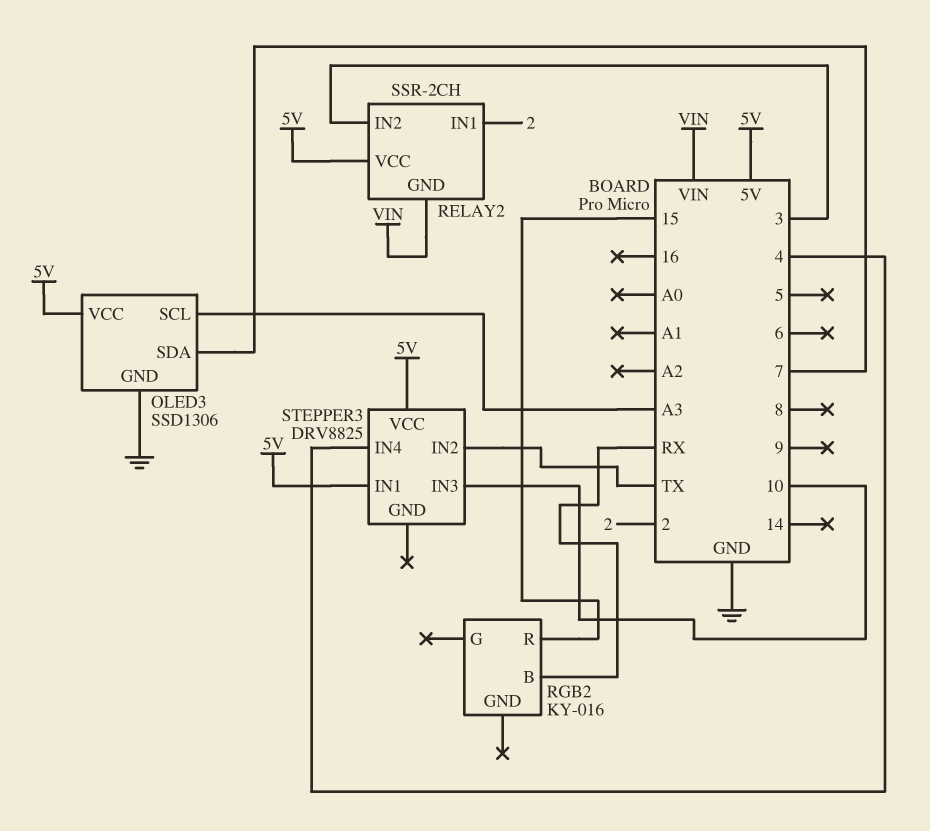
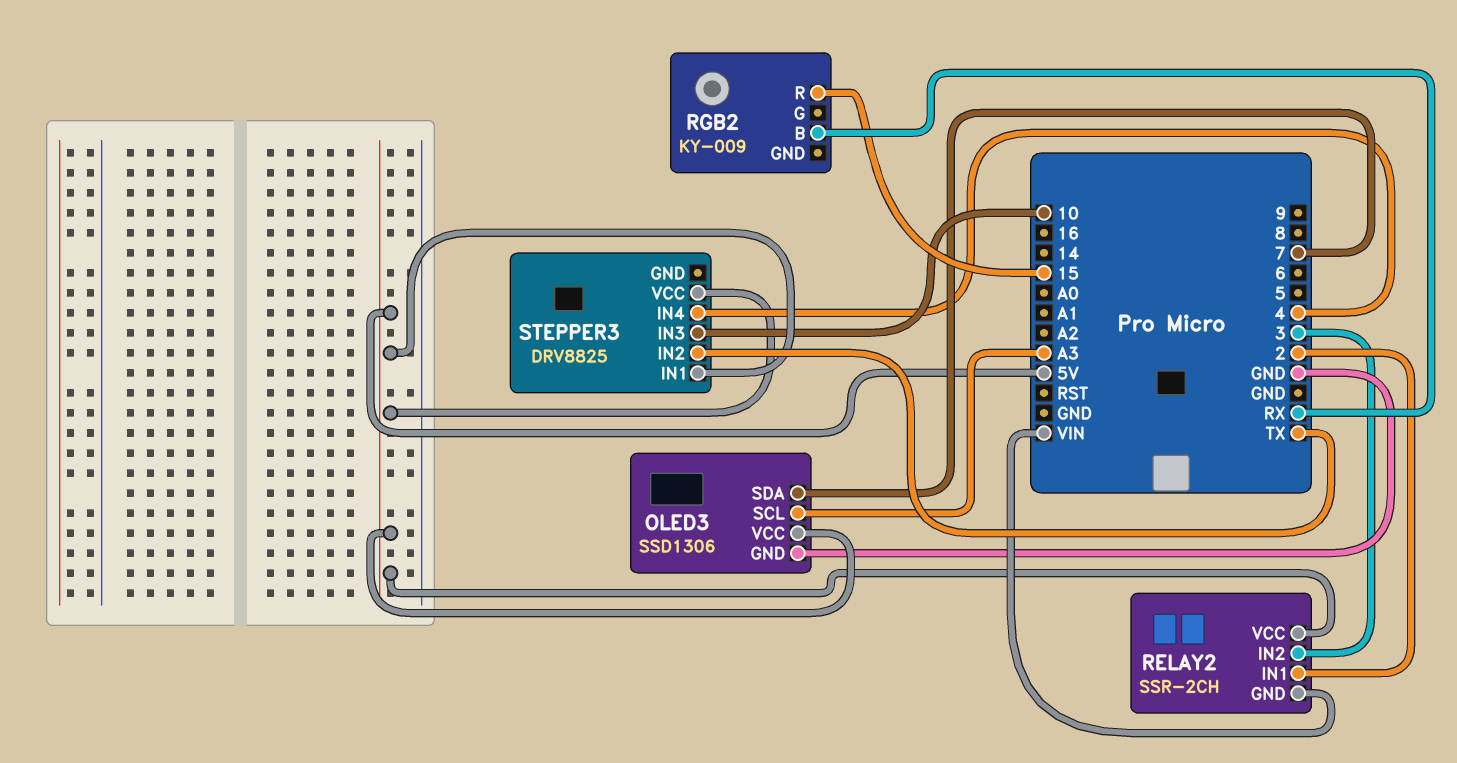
RGB2: KY-016 -> KY-009

